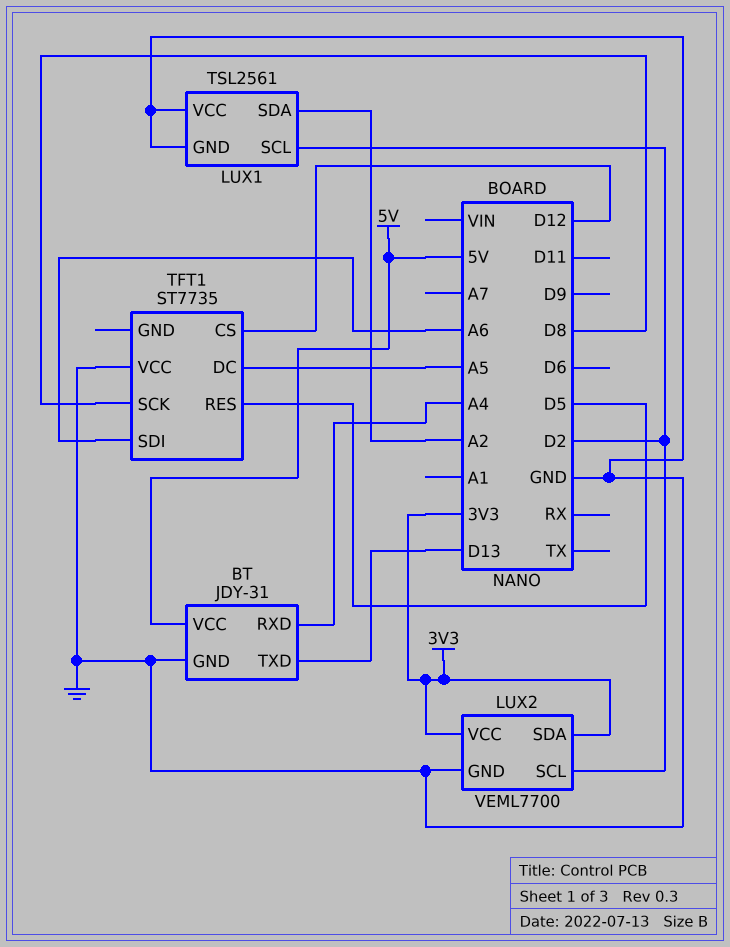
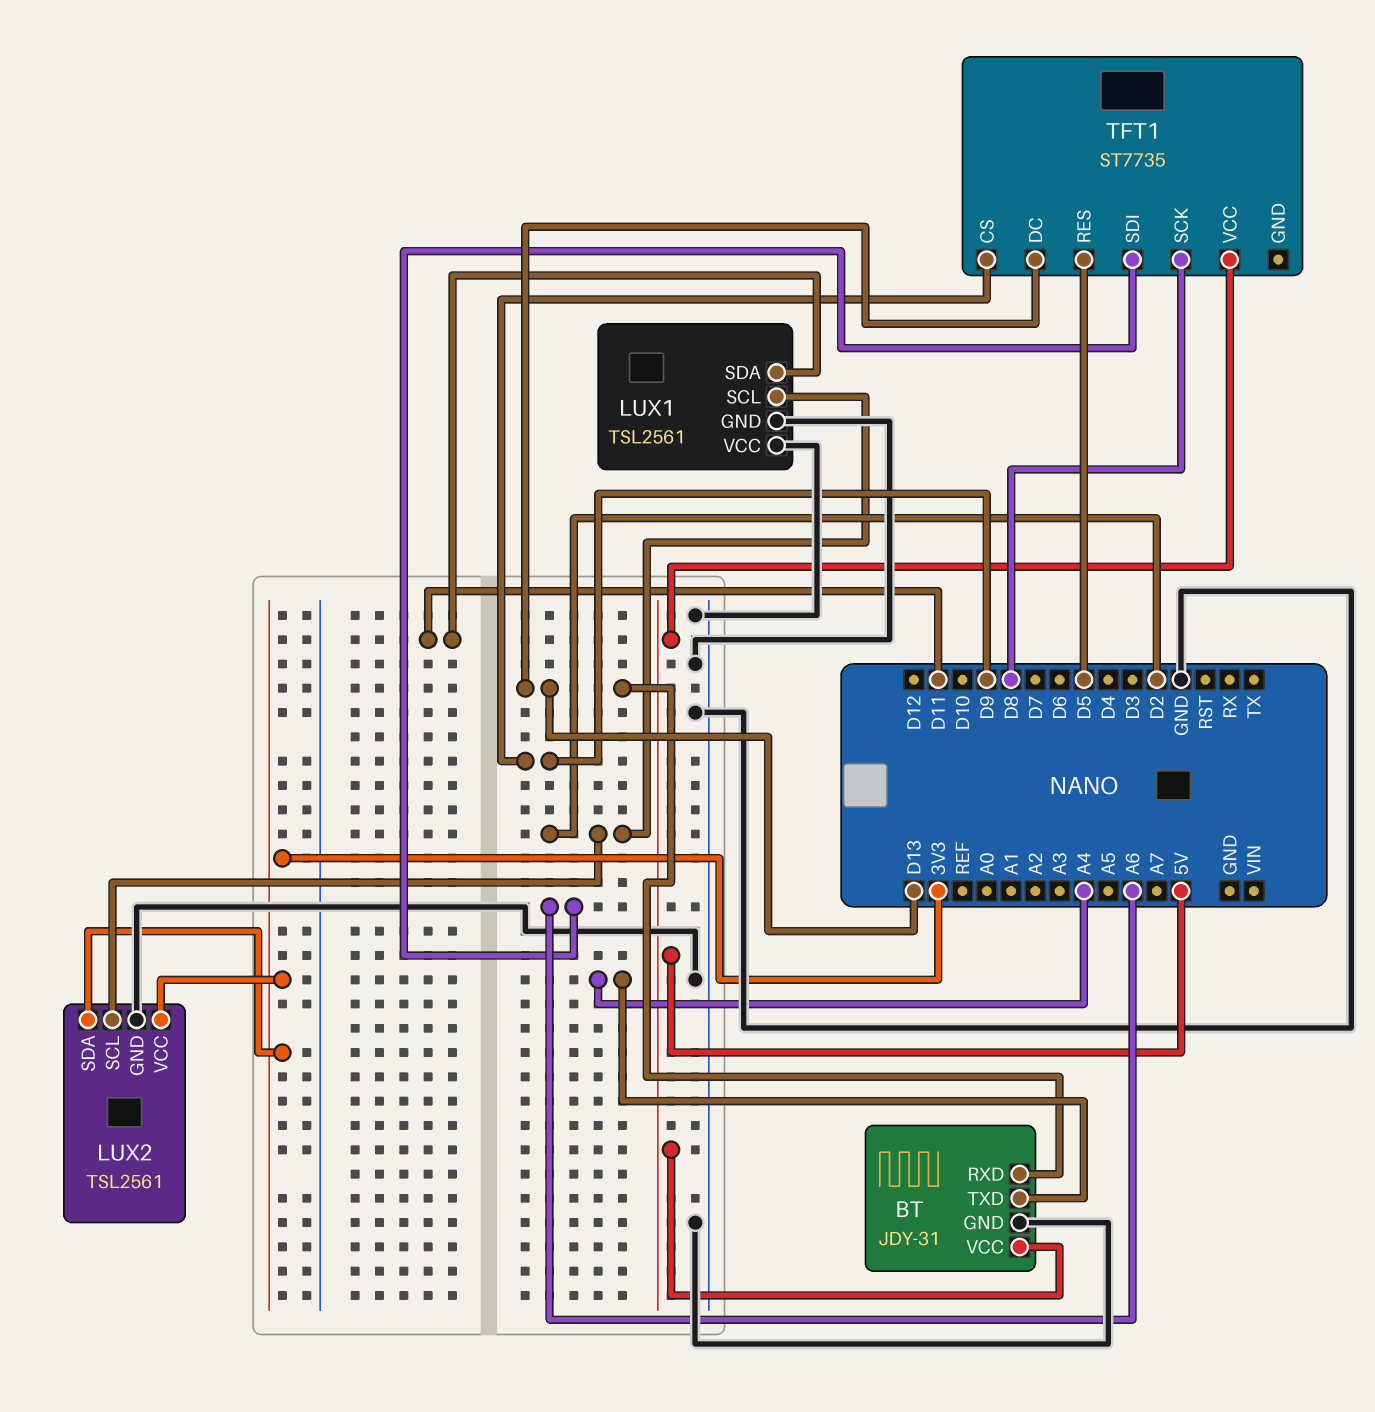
BT pin RXD: A4 -> D13
BT pin TXD: D13 -> A4
LUX1 pin SDA: A2 -> D11
LUX2: VEML7700 -> TSL2561
TFT1 pin CS: D12 -> D9
TFT1 pin DC: A5 -> D13
TFT1 pin VCC: GND -> 5V

